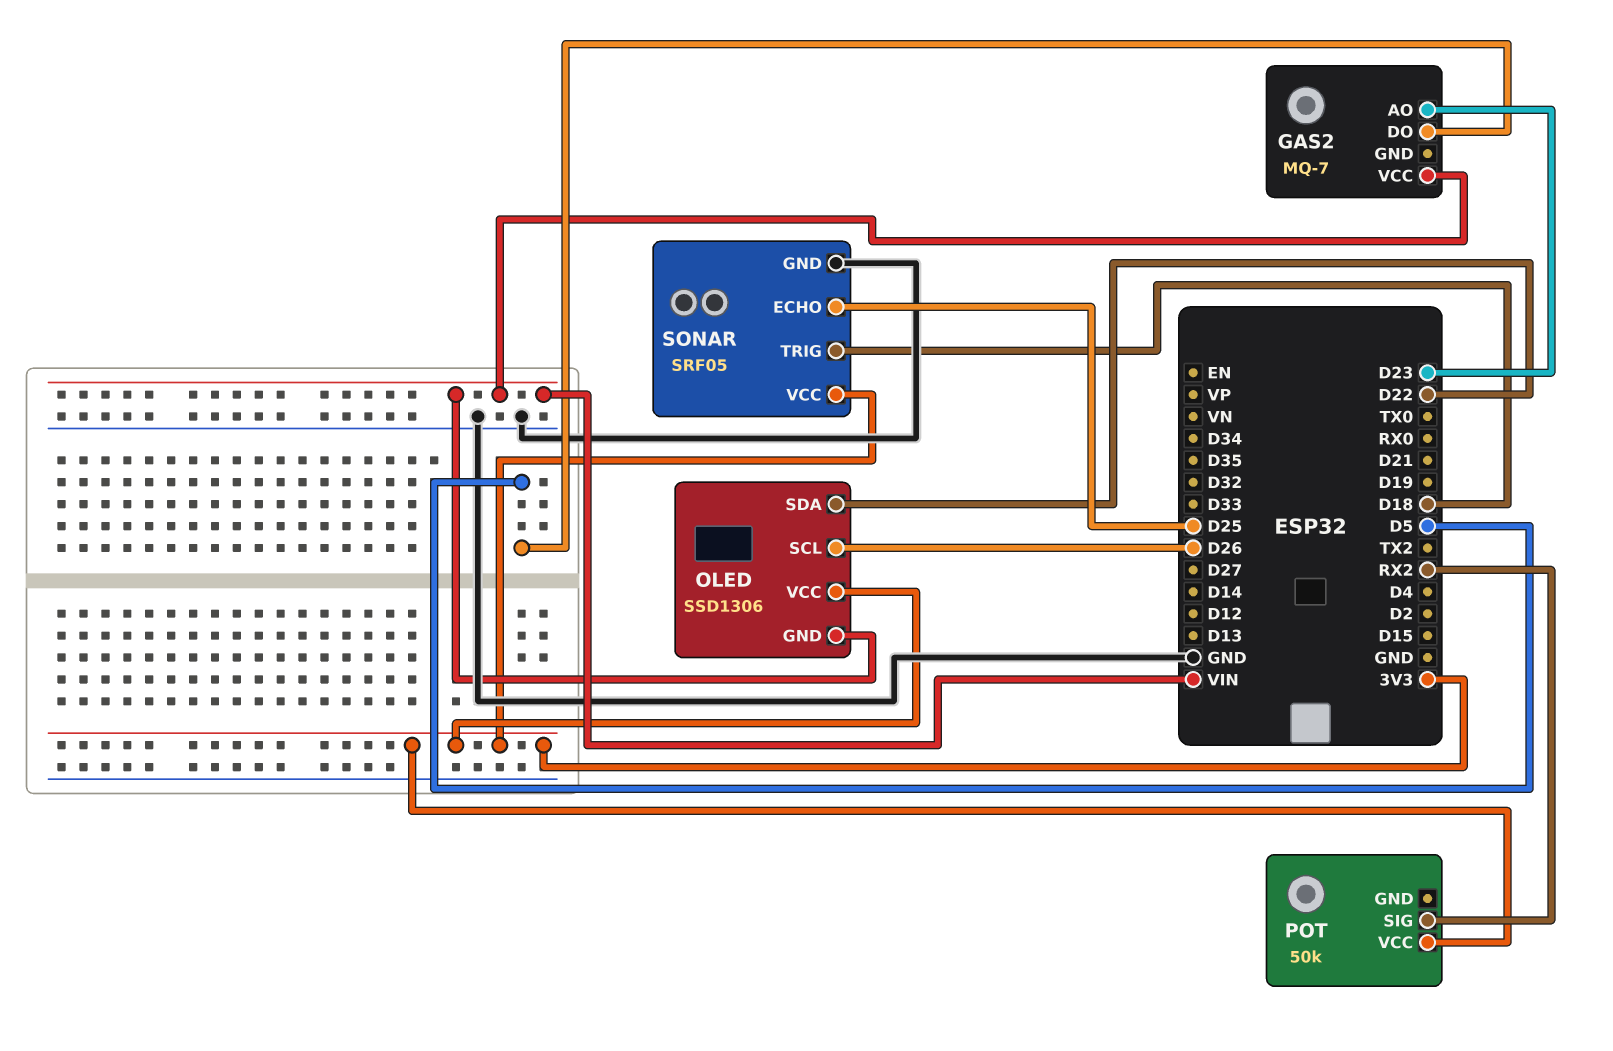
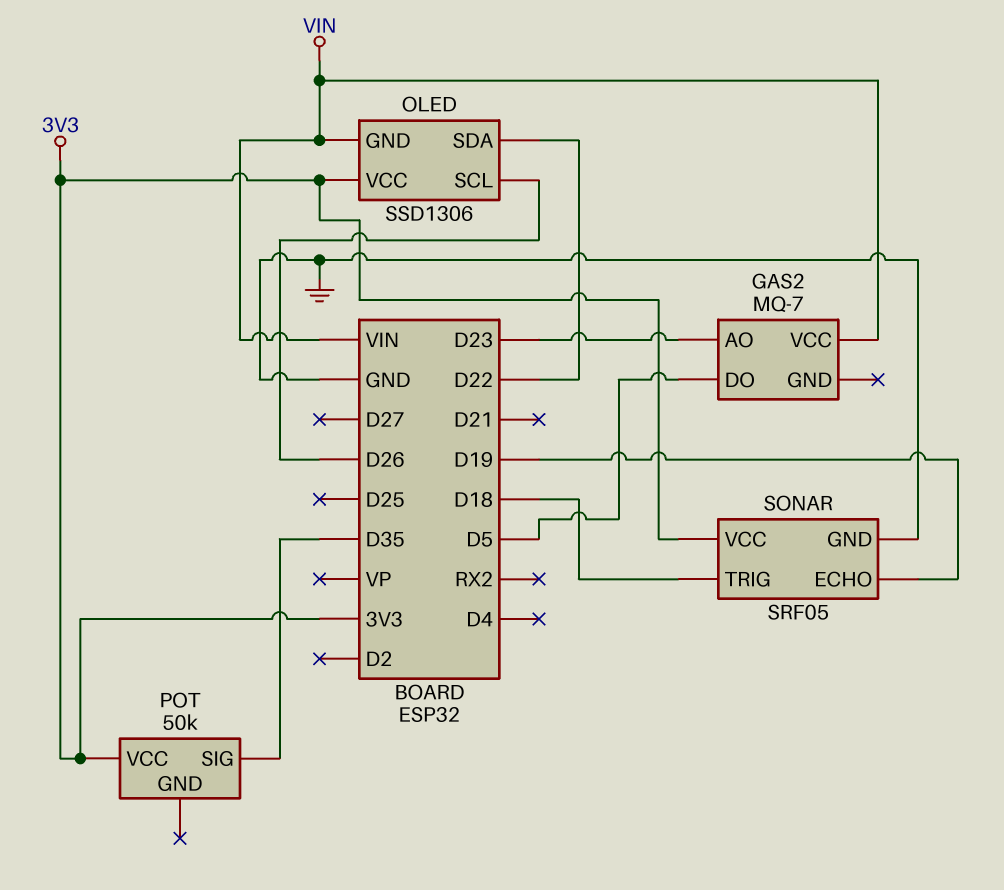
POT pin SIG: RX2 -> D35
SONAR pin ECHO: D25 -> D19

